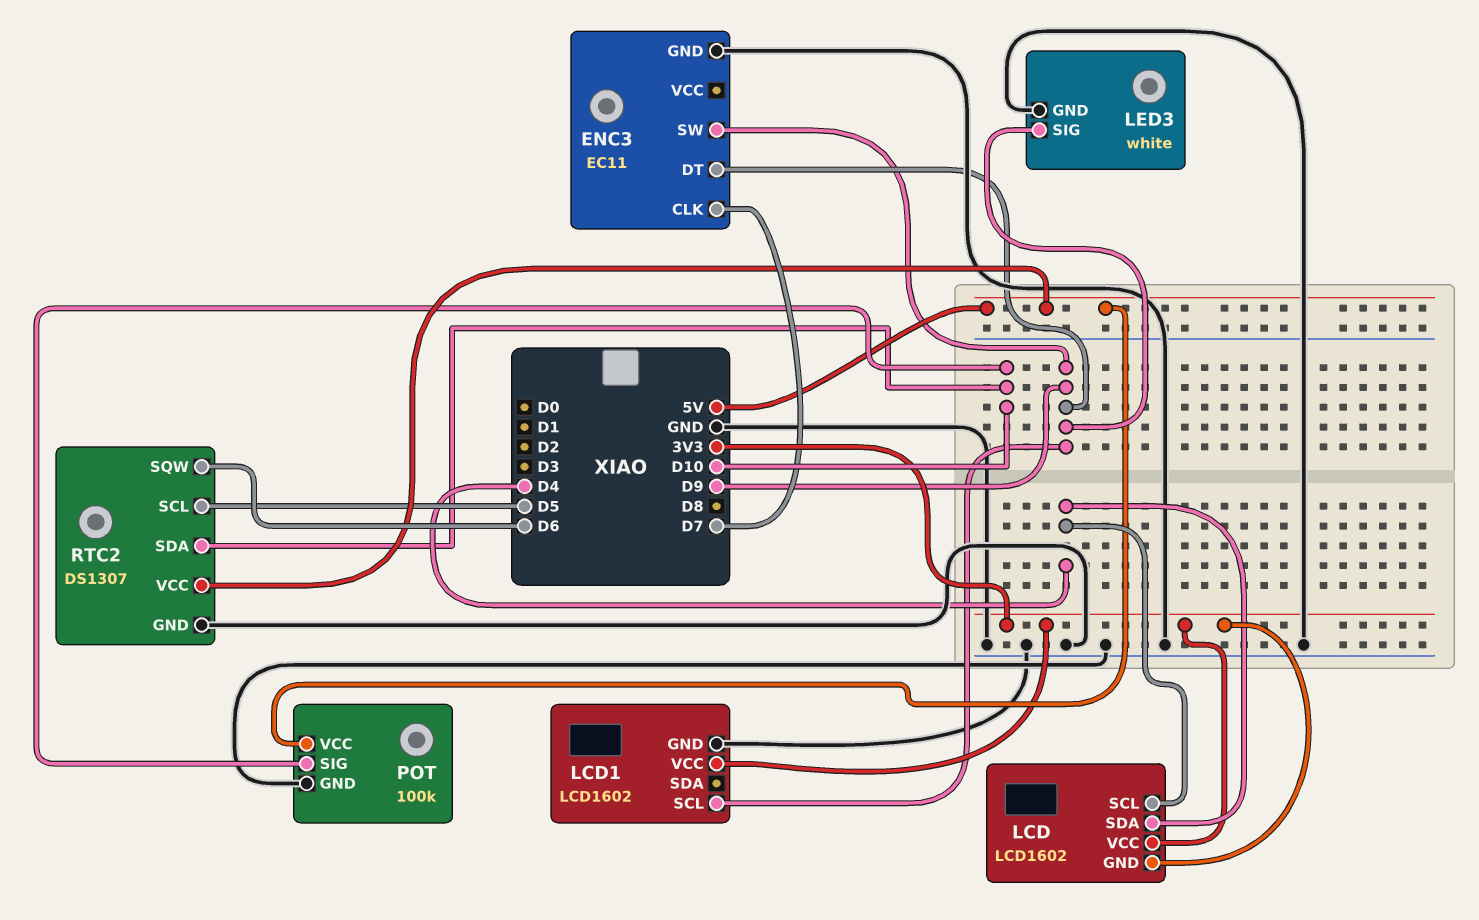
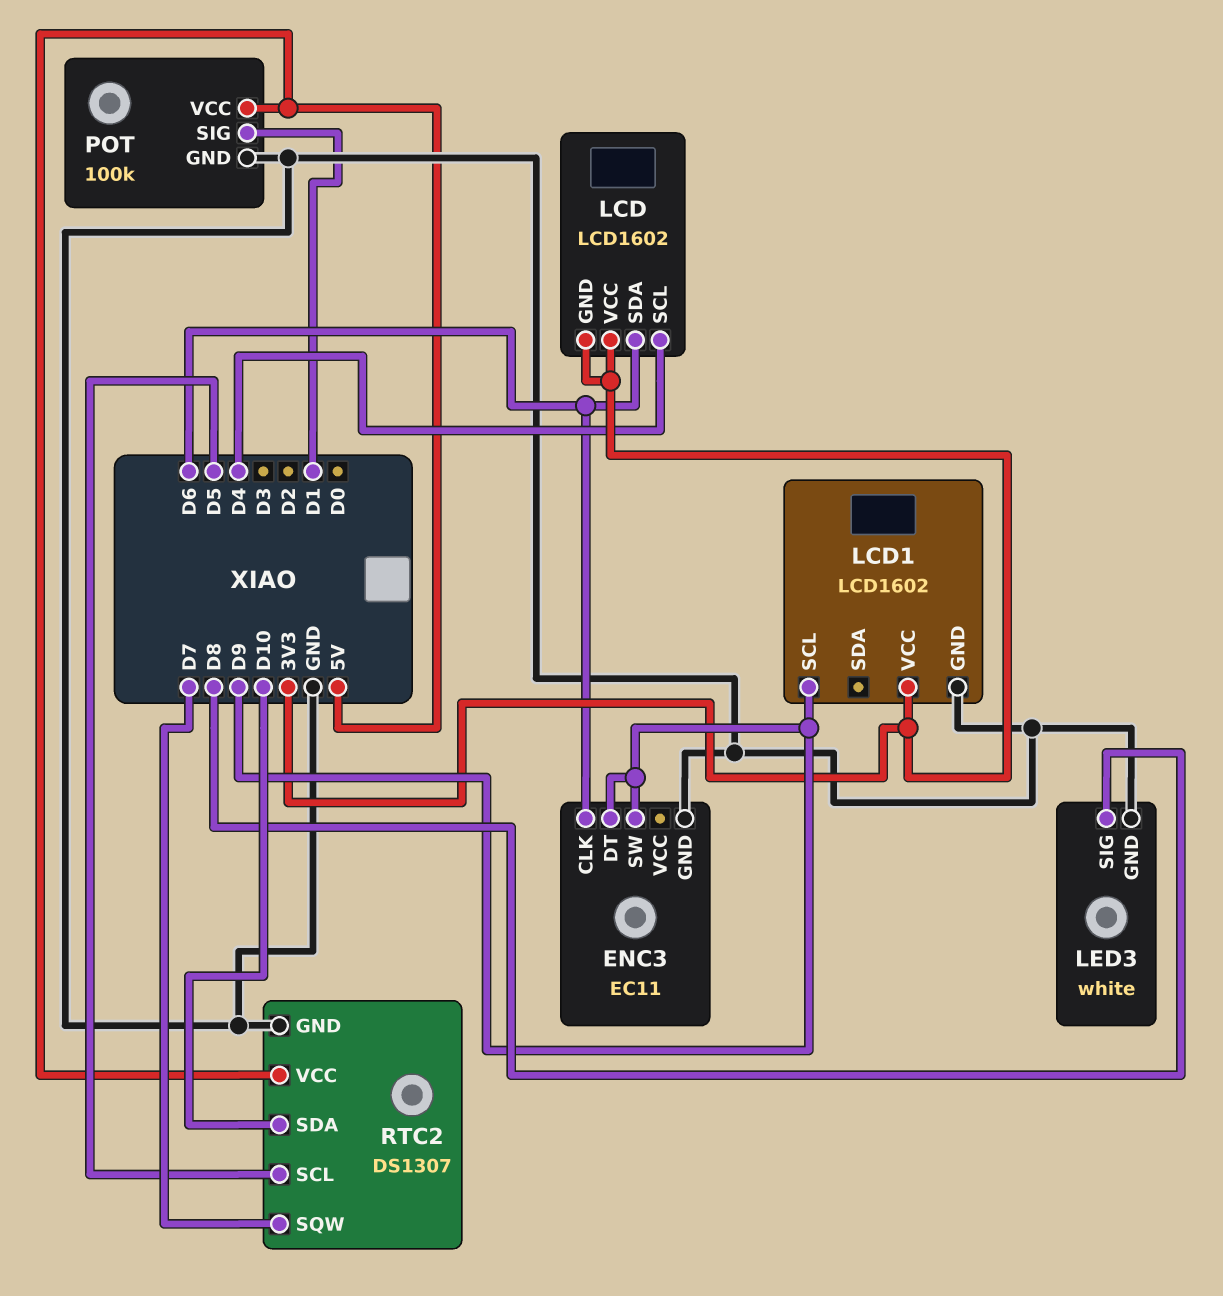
ENC3 pin CLK: D7 -> D6
LCD pin SDA: D4 -> D6
LED3 pin SIG: D9 -> D8
POT pin SIG: D10 -> D1
RTC2 pin SQW: D6 -> D7

